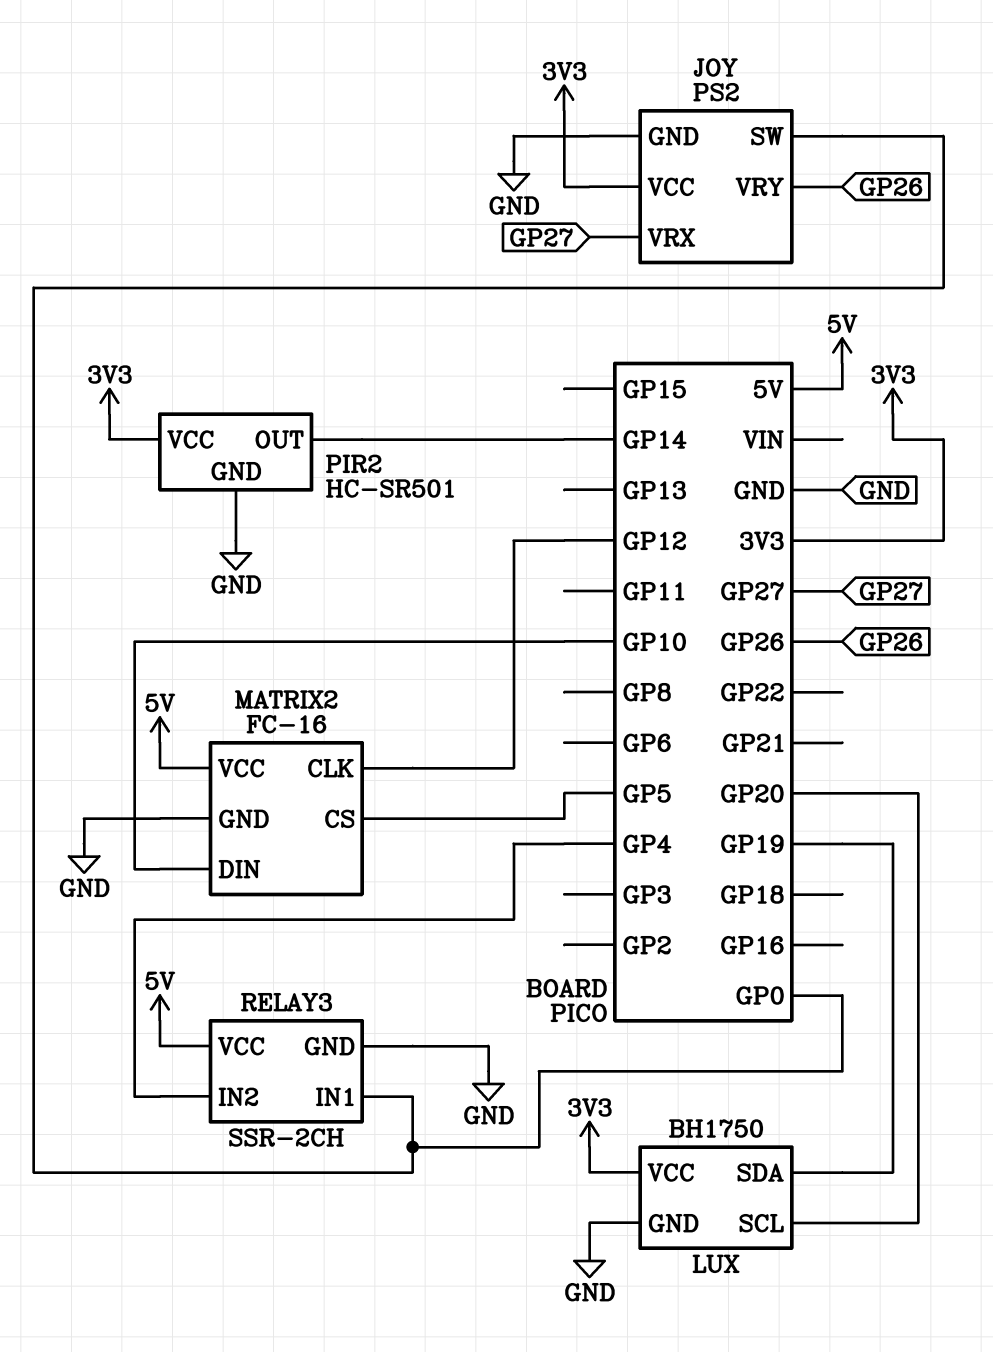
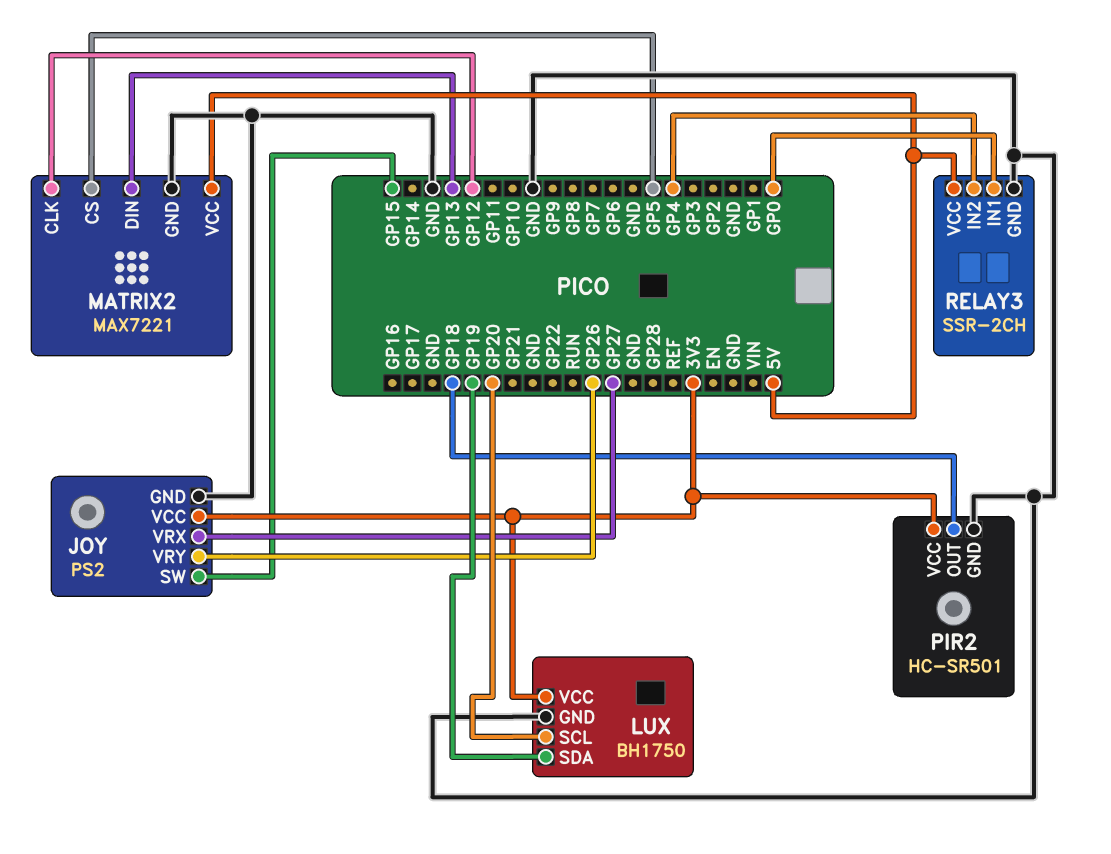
JOY pin SW: GP0 -> GP15
MATRIX2: FC-16 -> MAX7221
MATRIX2 pin DIN: GP10 -> GP13
PIR2 pin OUT: GP14 -> GP18

